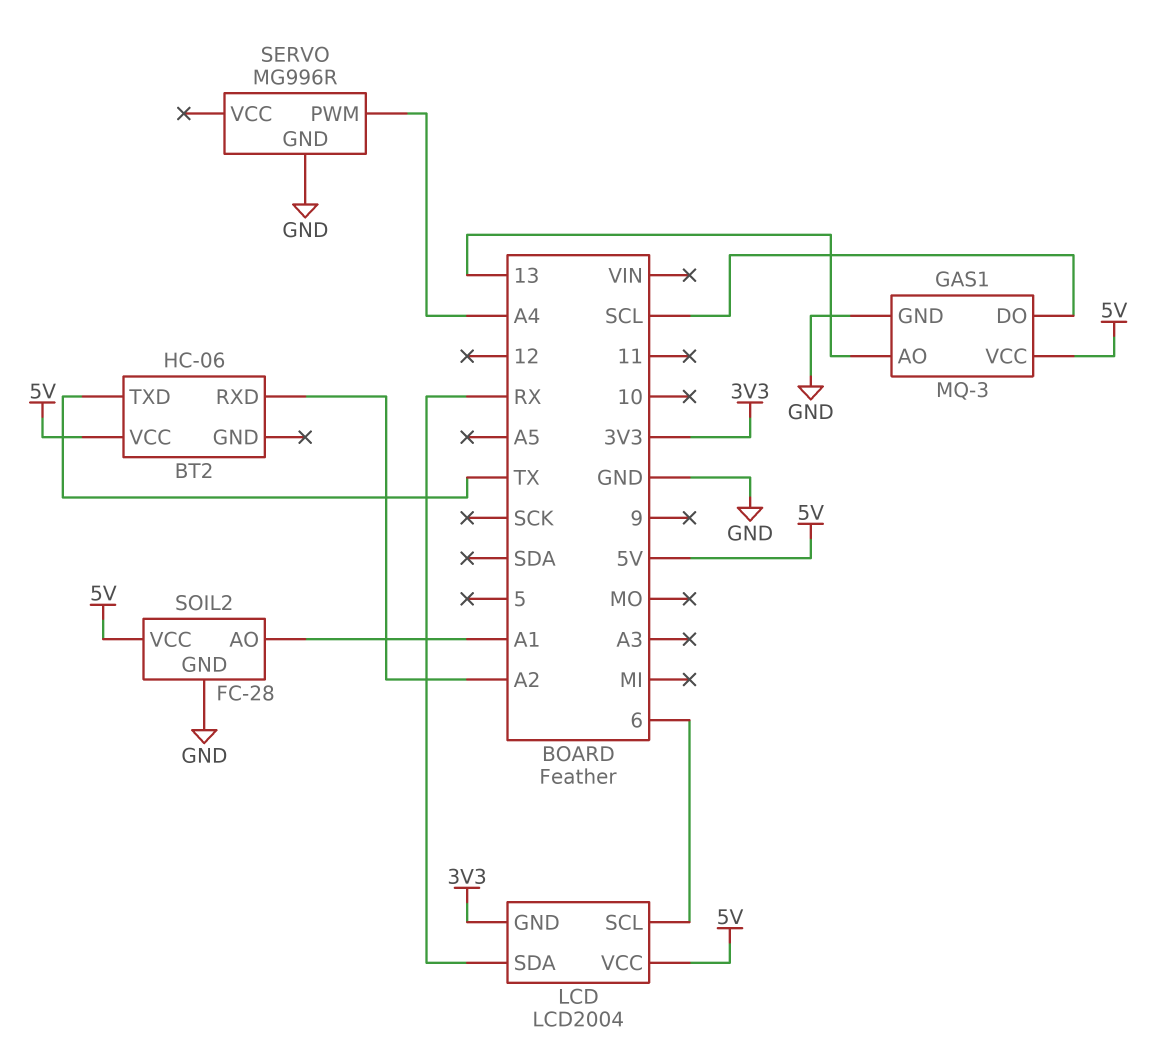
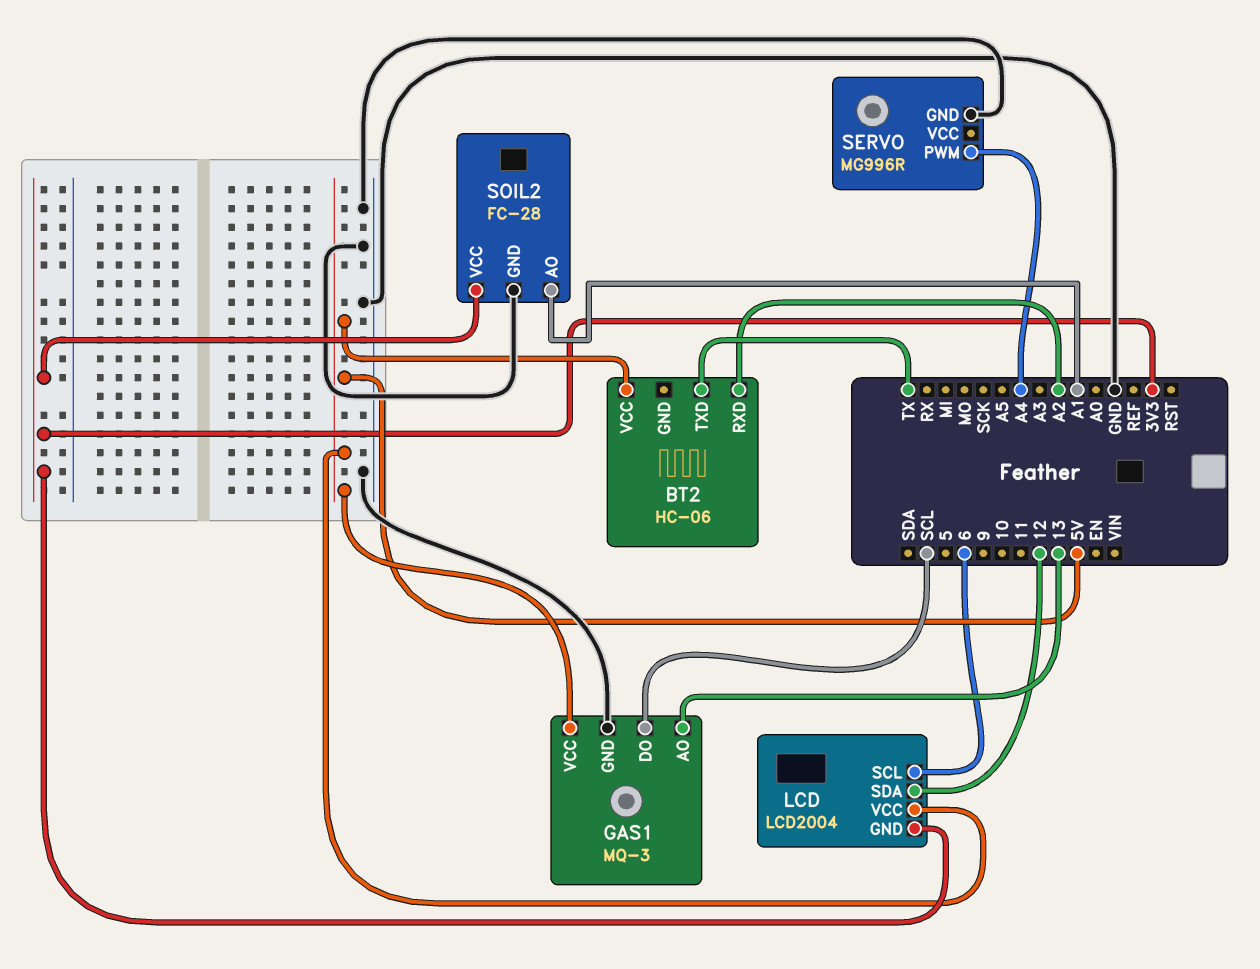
LCD pin SDA: RX -> 12
SOIL2 pin VCC: 5V -> 3V3

